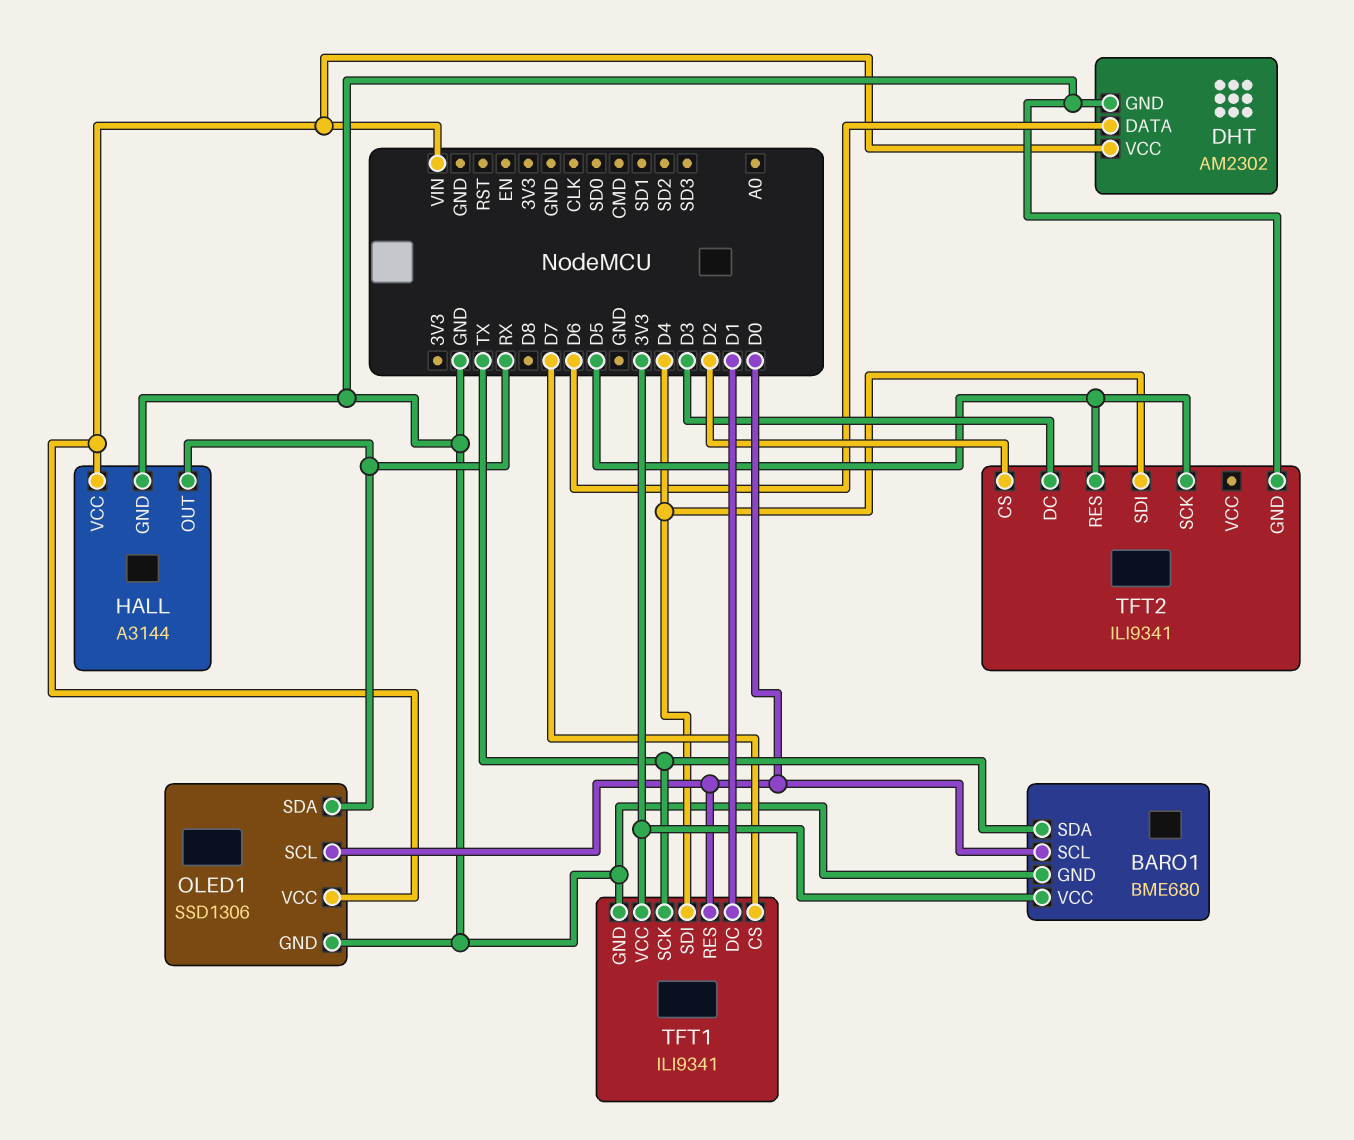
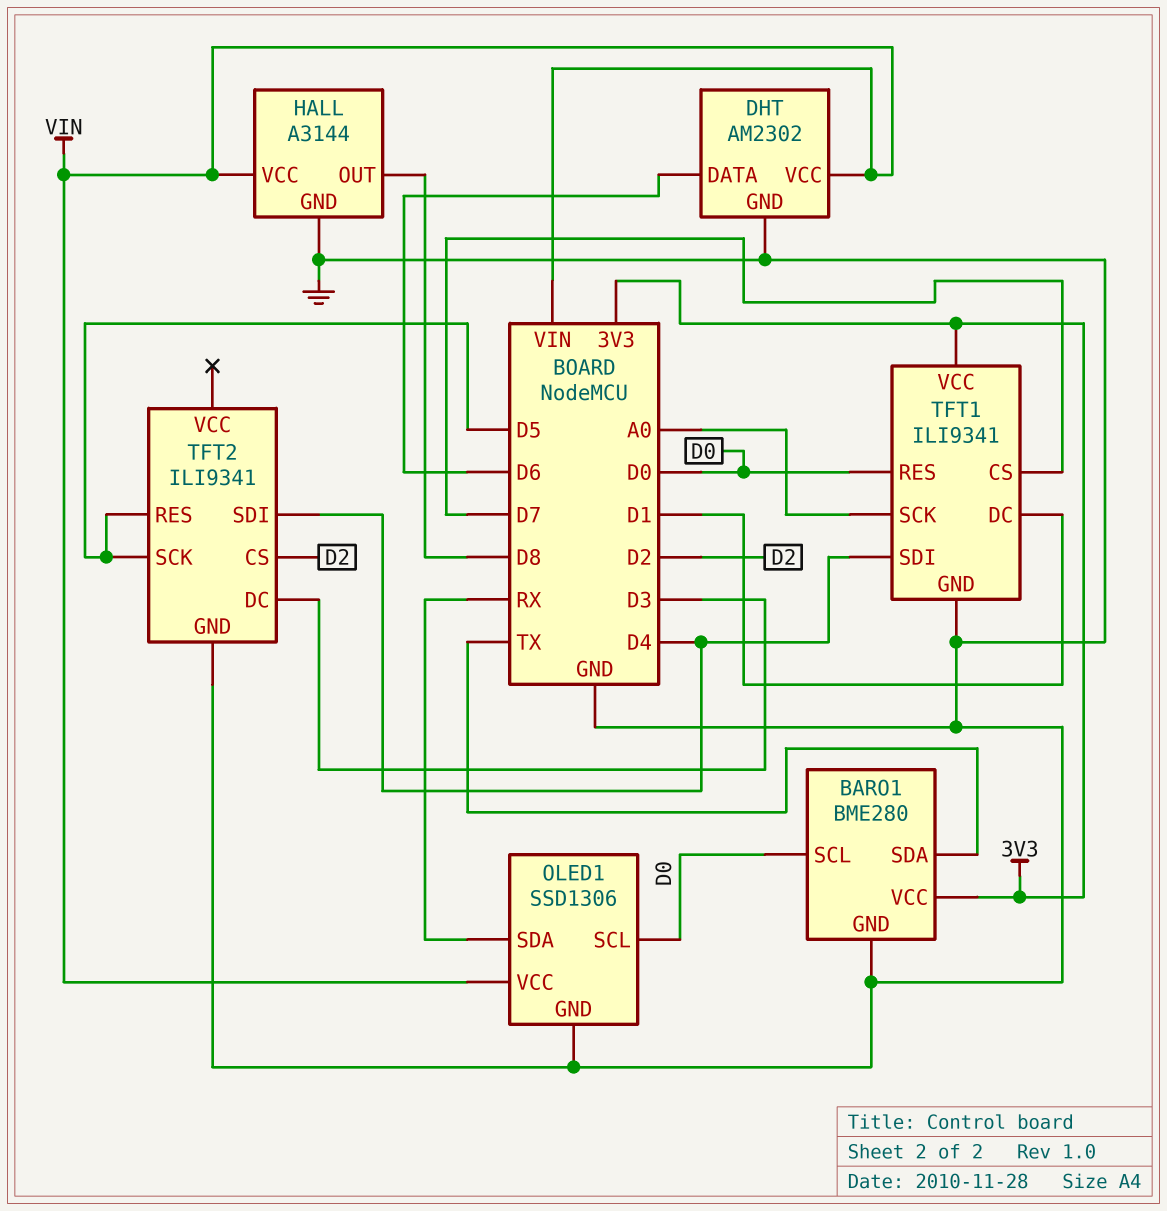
BARO1: BME680 -> BME280
HALL pin OUT: RX -> D8
TFT1 pin SCK: TX -> A0

